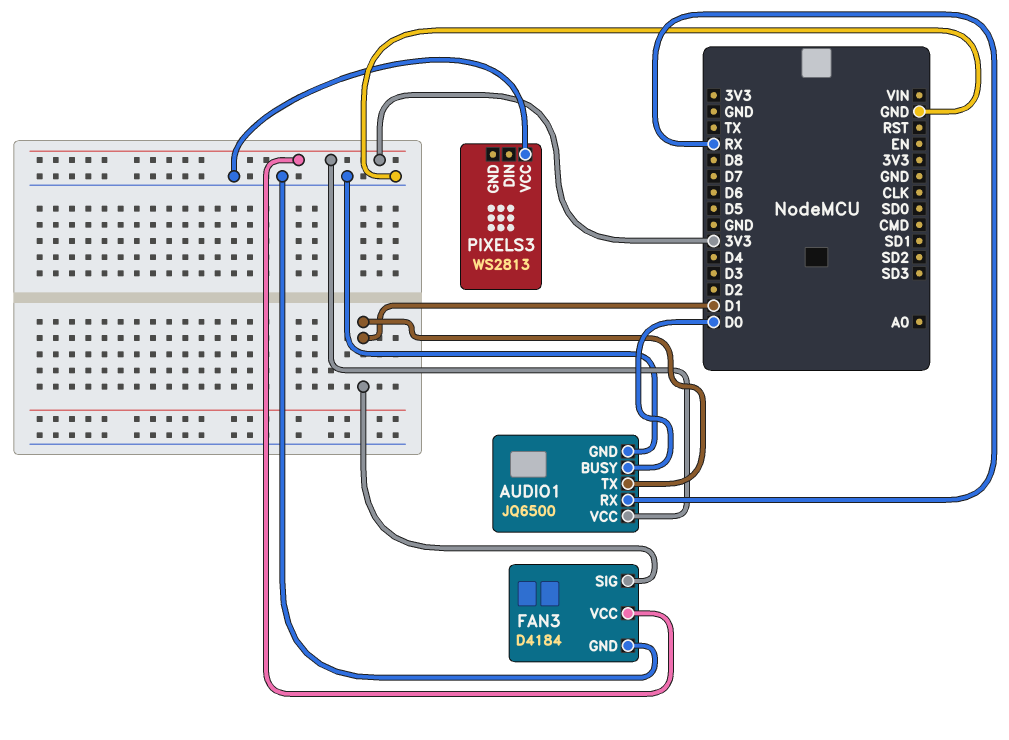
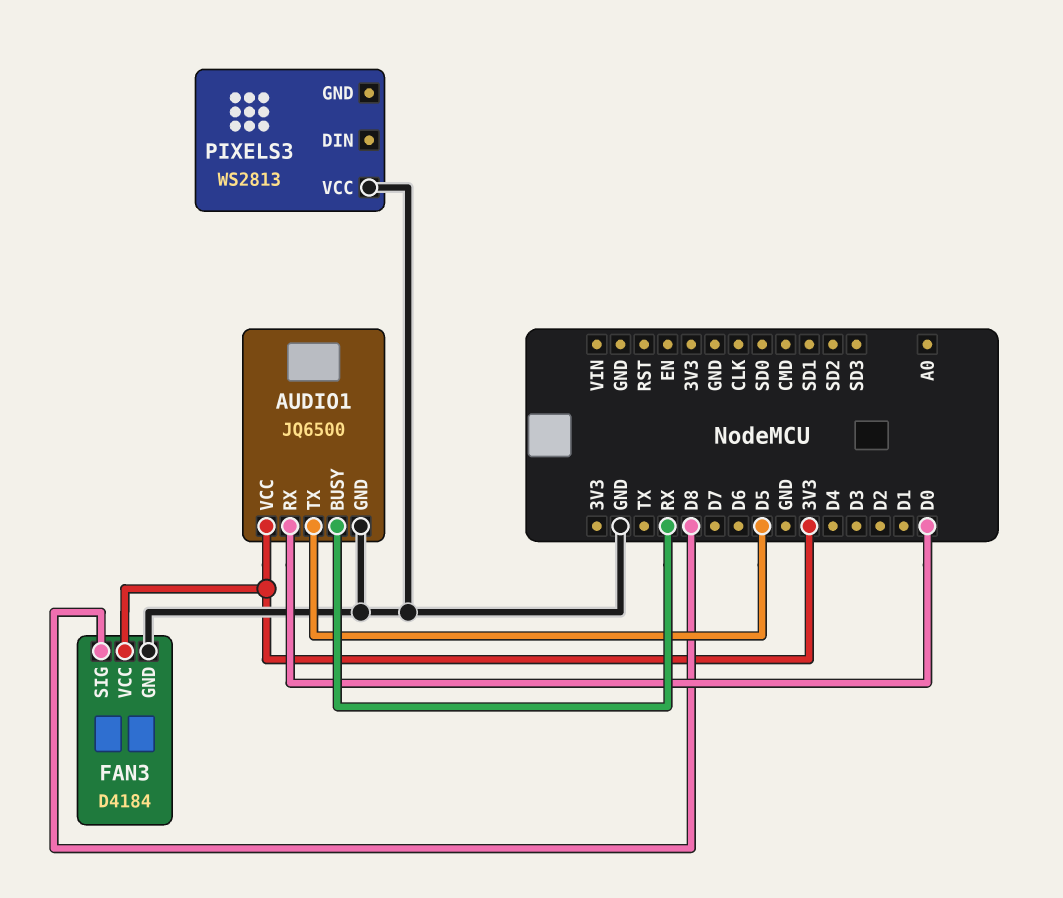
AUDIO1 pin BUSY: D0 -> RX
AUDIO1 pin RX: RX -> D0
AUDIO1 pin TX: D1 -> D5
FAN3 pin SIG: D1 -> D8

